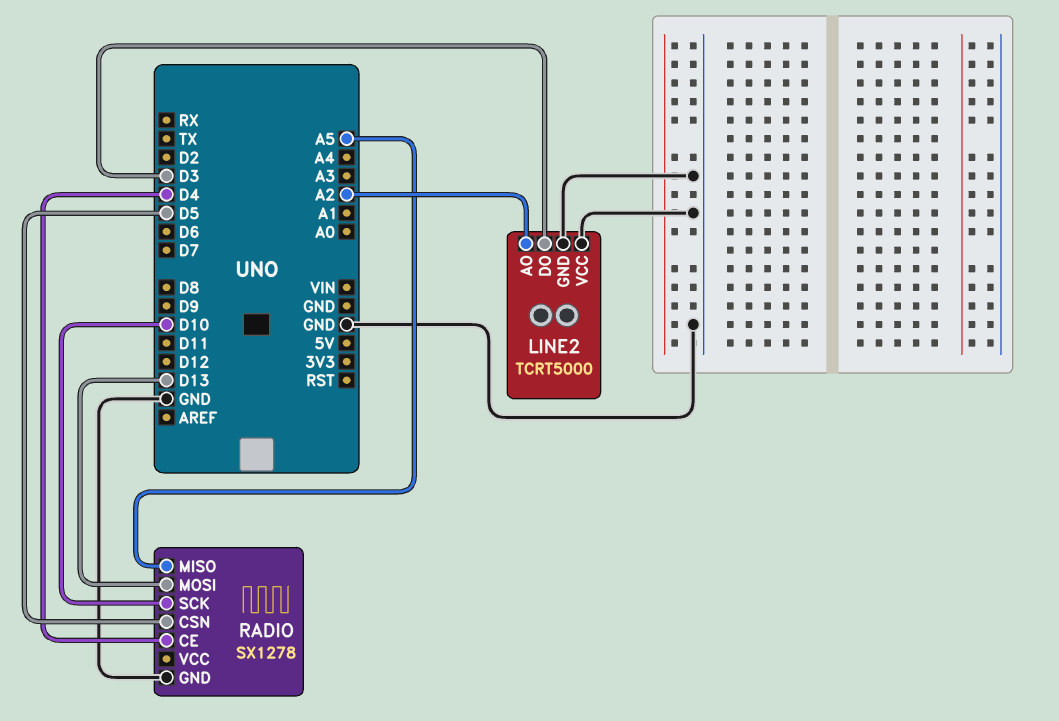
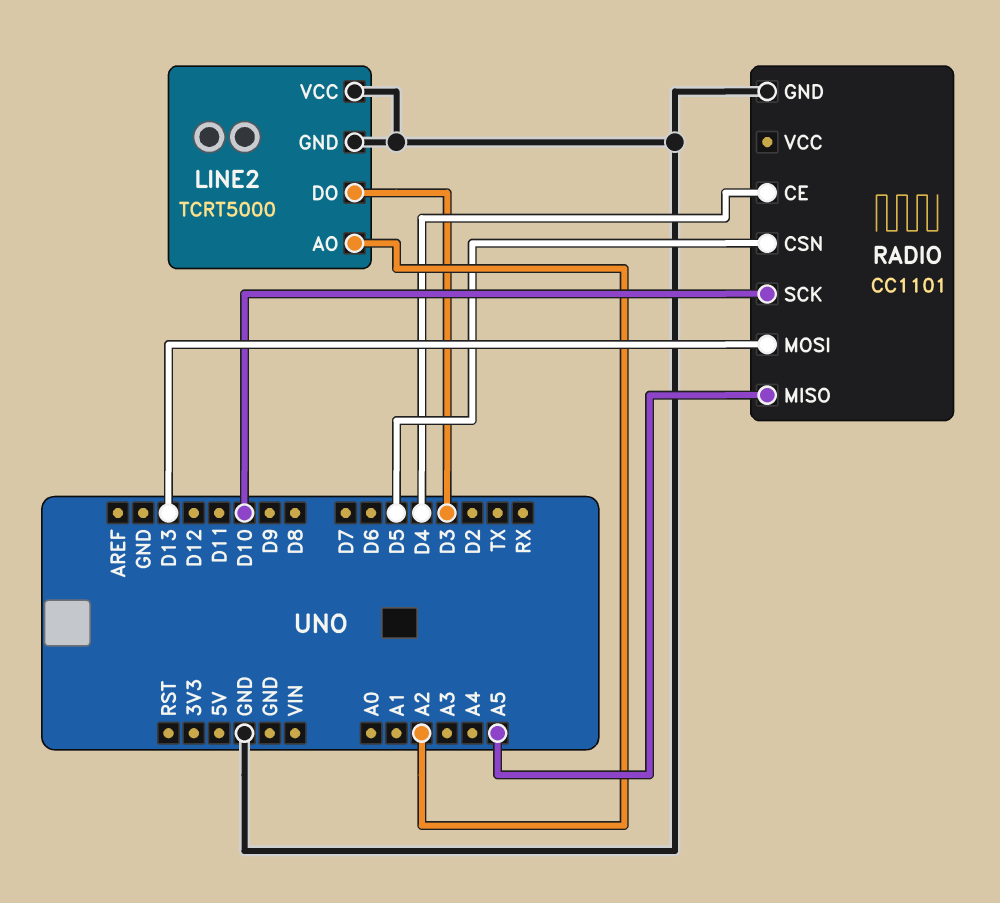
RADIO: SX1278 -> CC1101

